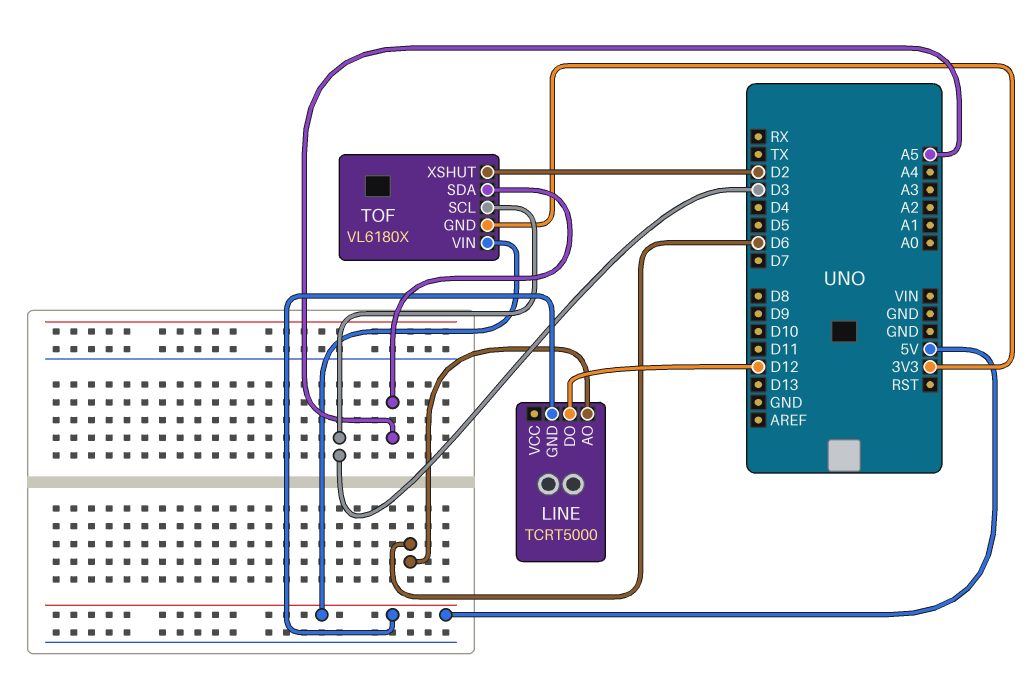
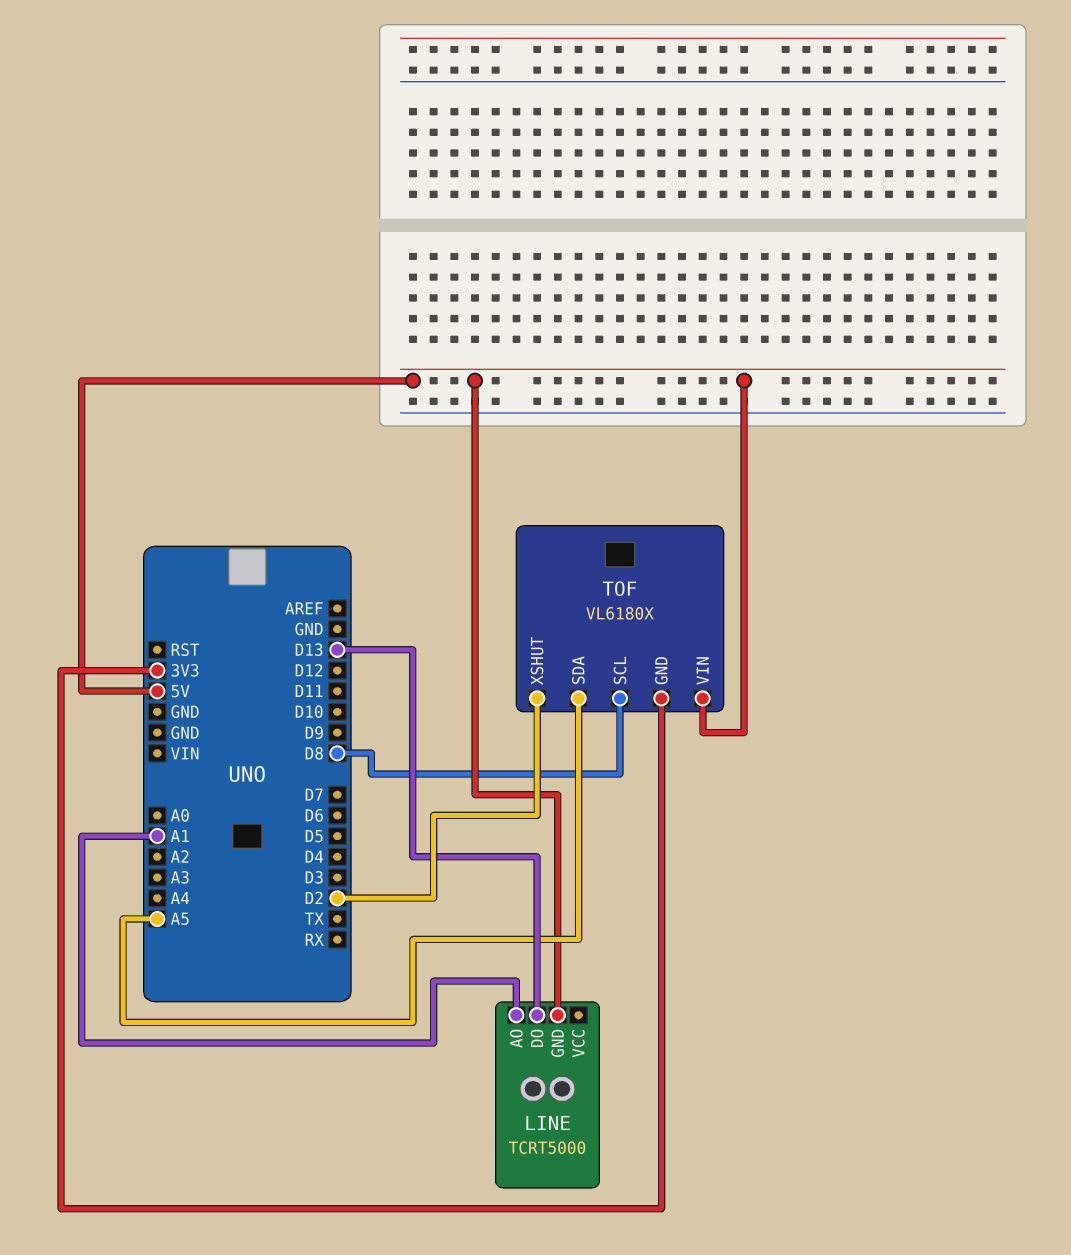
LINE pin AO: D6 -> A1
LINE pin DO: D12 -> D13
TOF pin SCL: D3 -> D8

